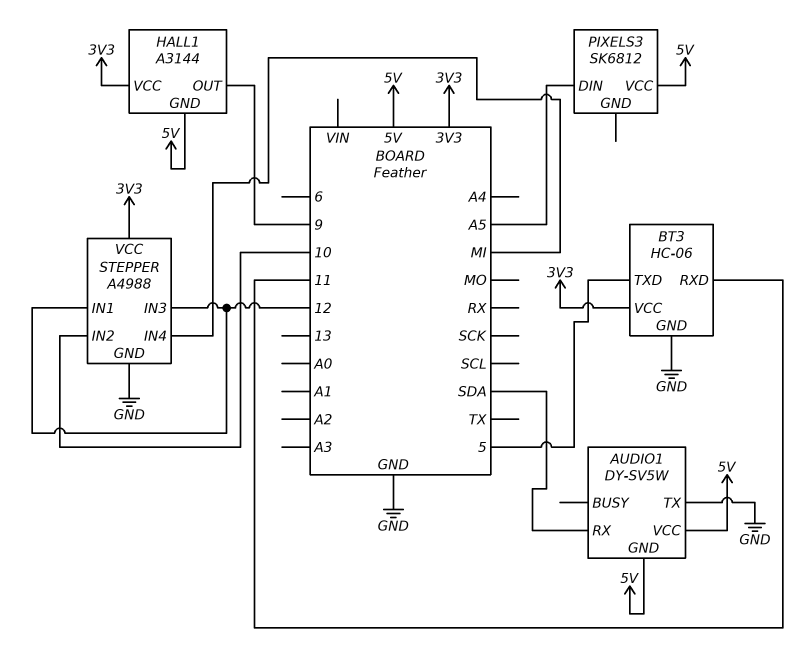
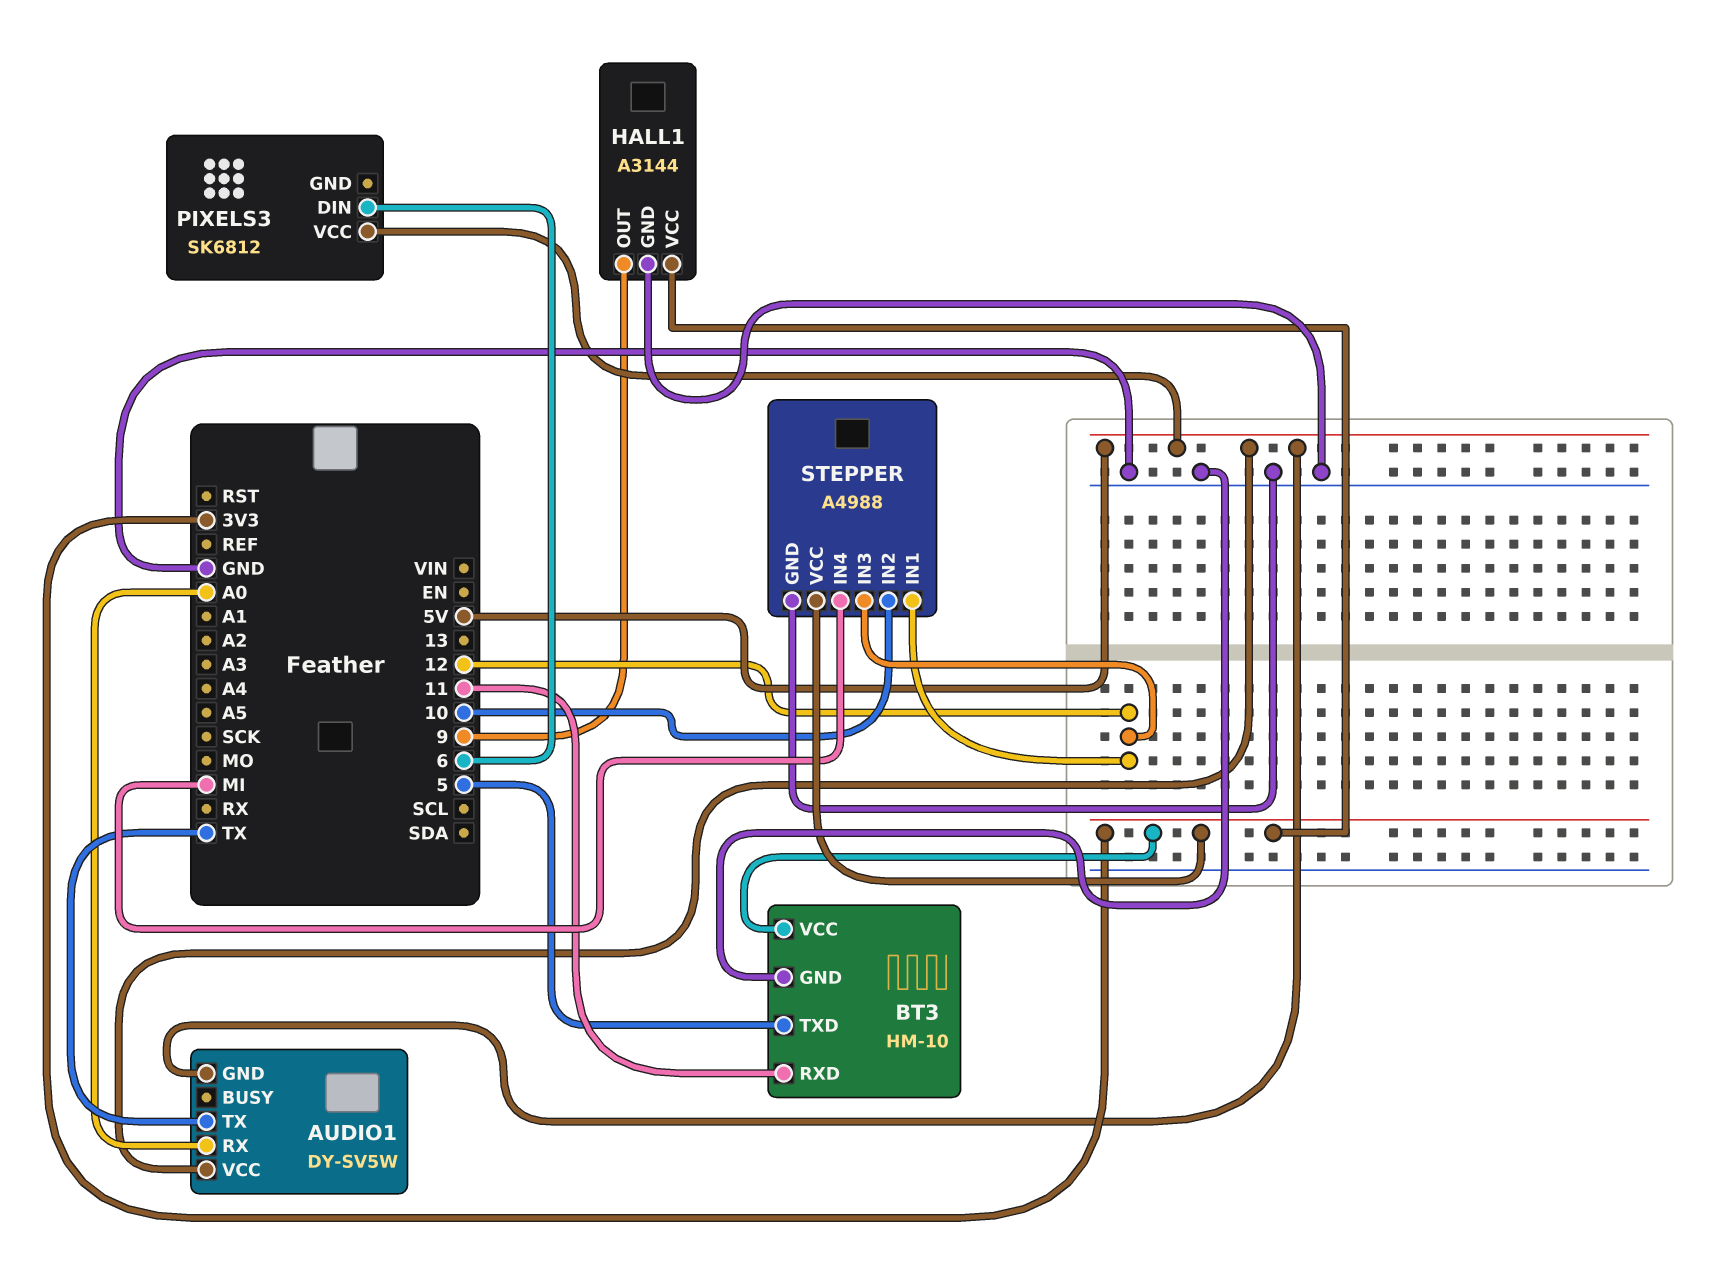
AUDIO1 pin RX: SDA -> A0
AUDIO1 pin TX: GND -> TX
BT3: HC-06 -> HM-10
HALL1 pin GND: 5V -> GND
PIXELS3 pin DIN: A5 -> 6

